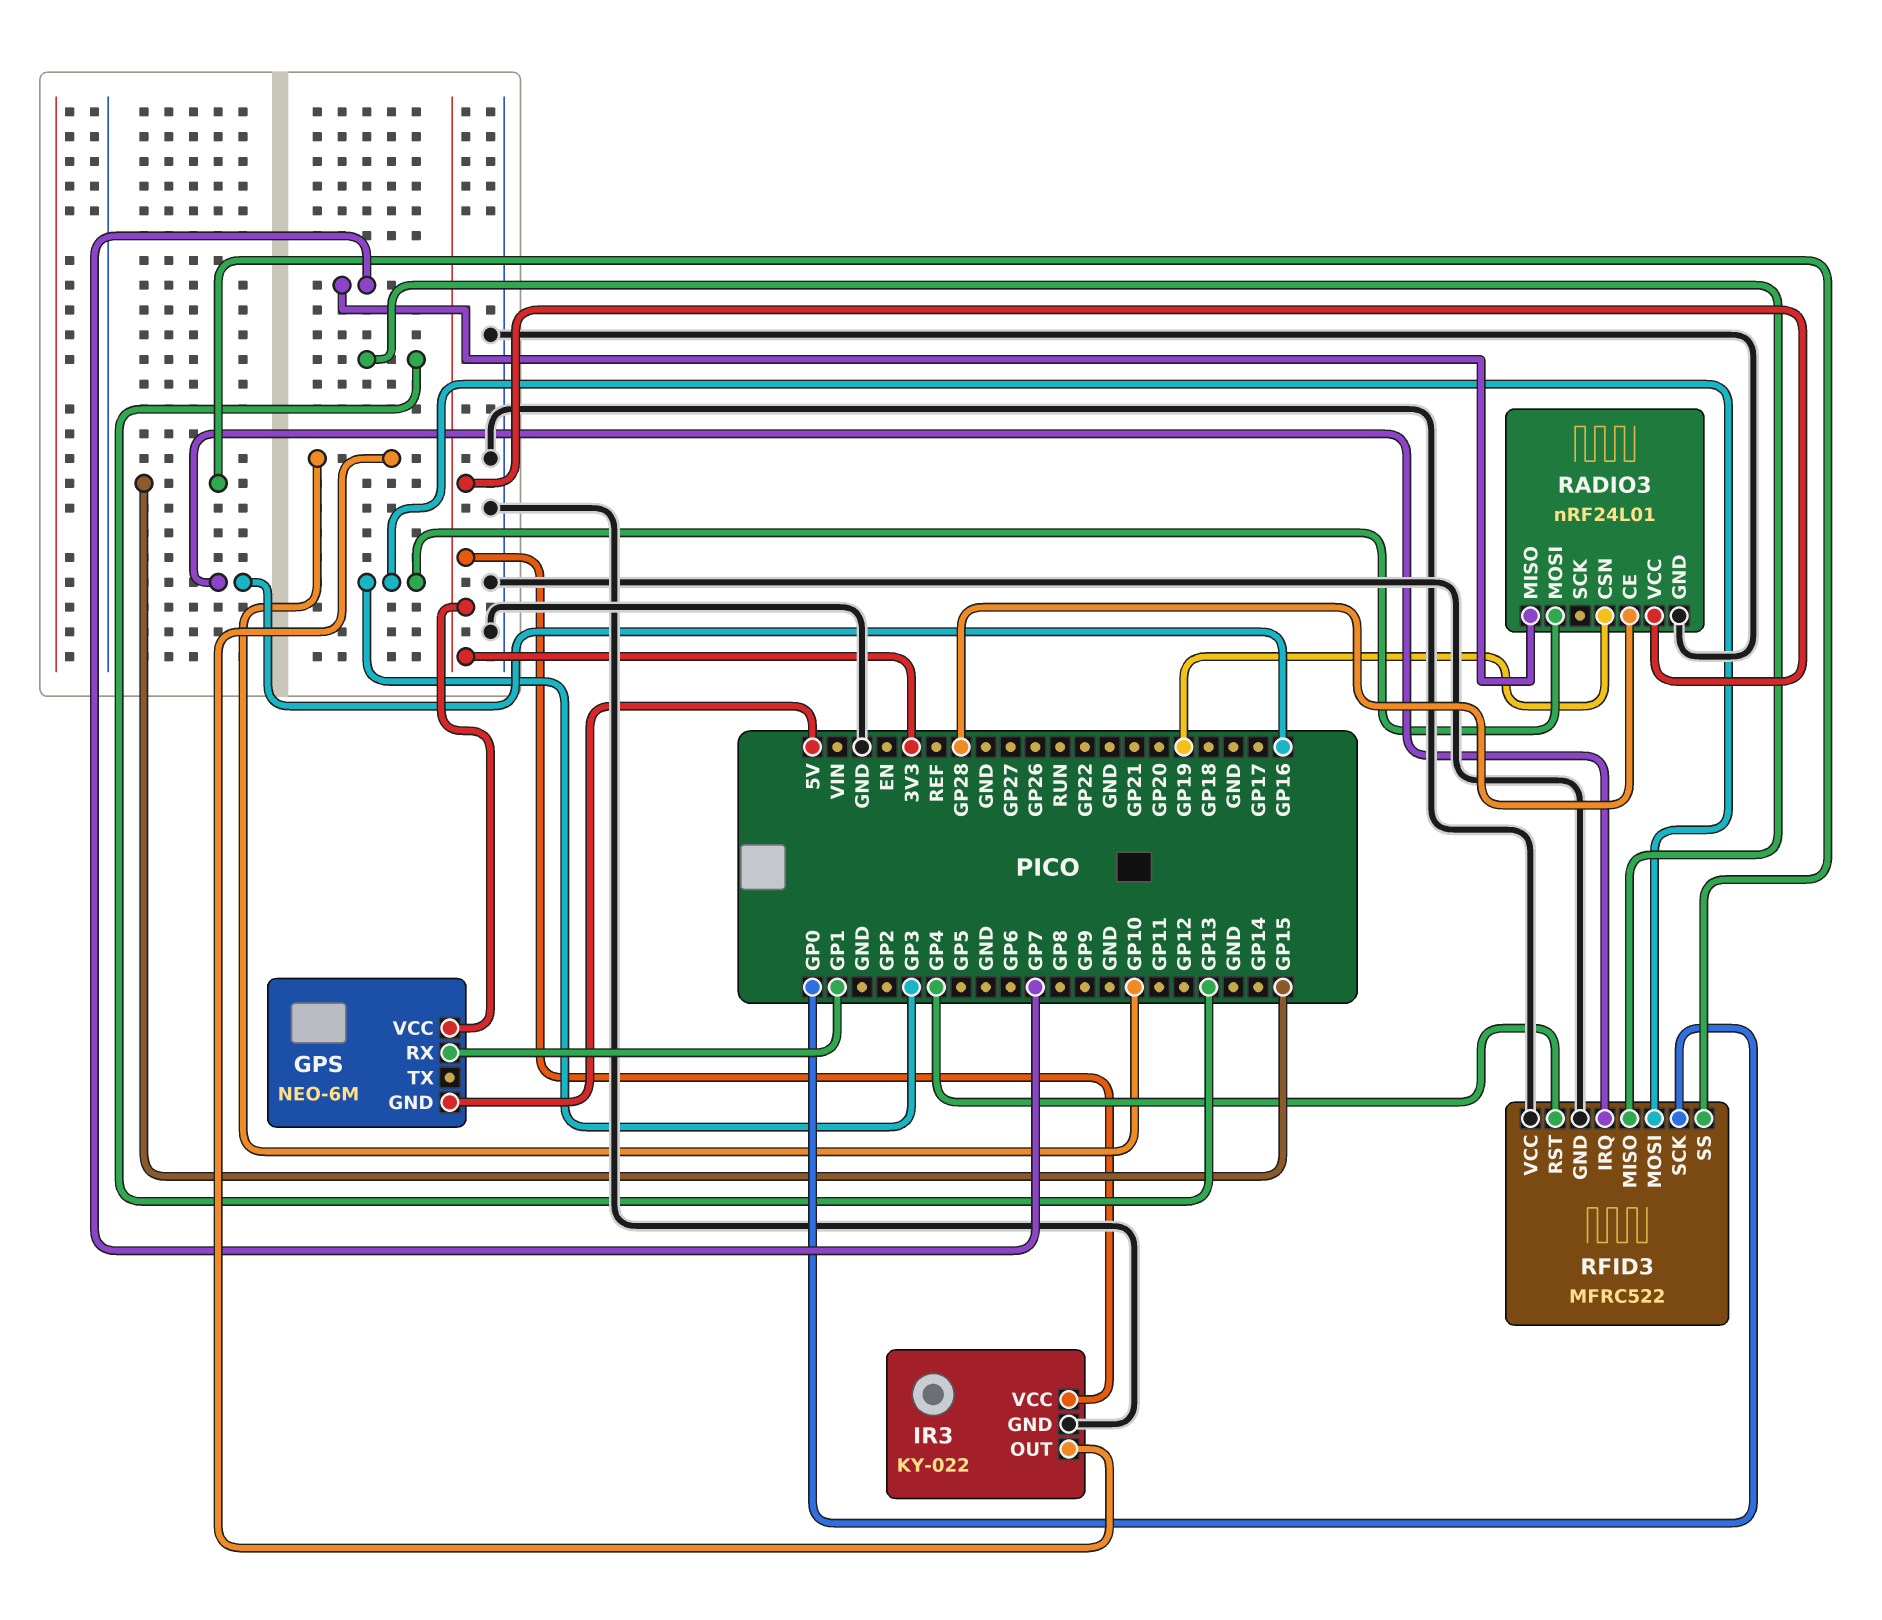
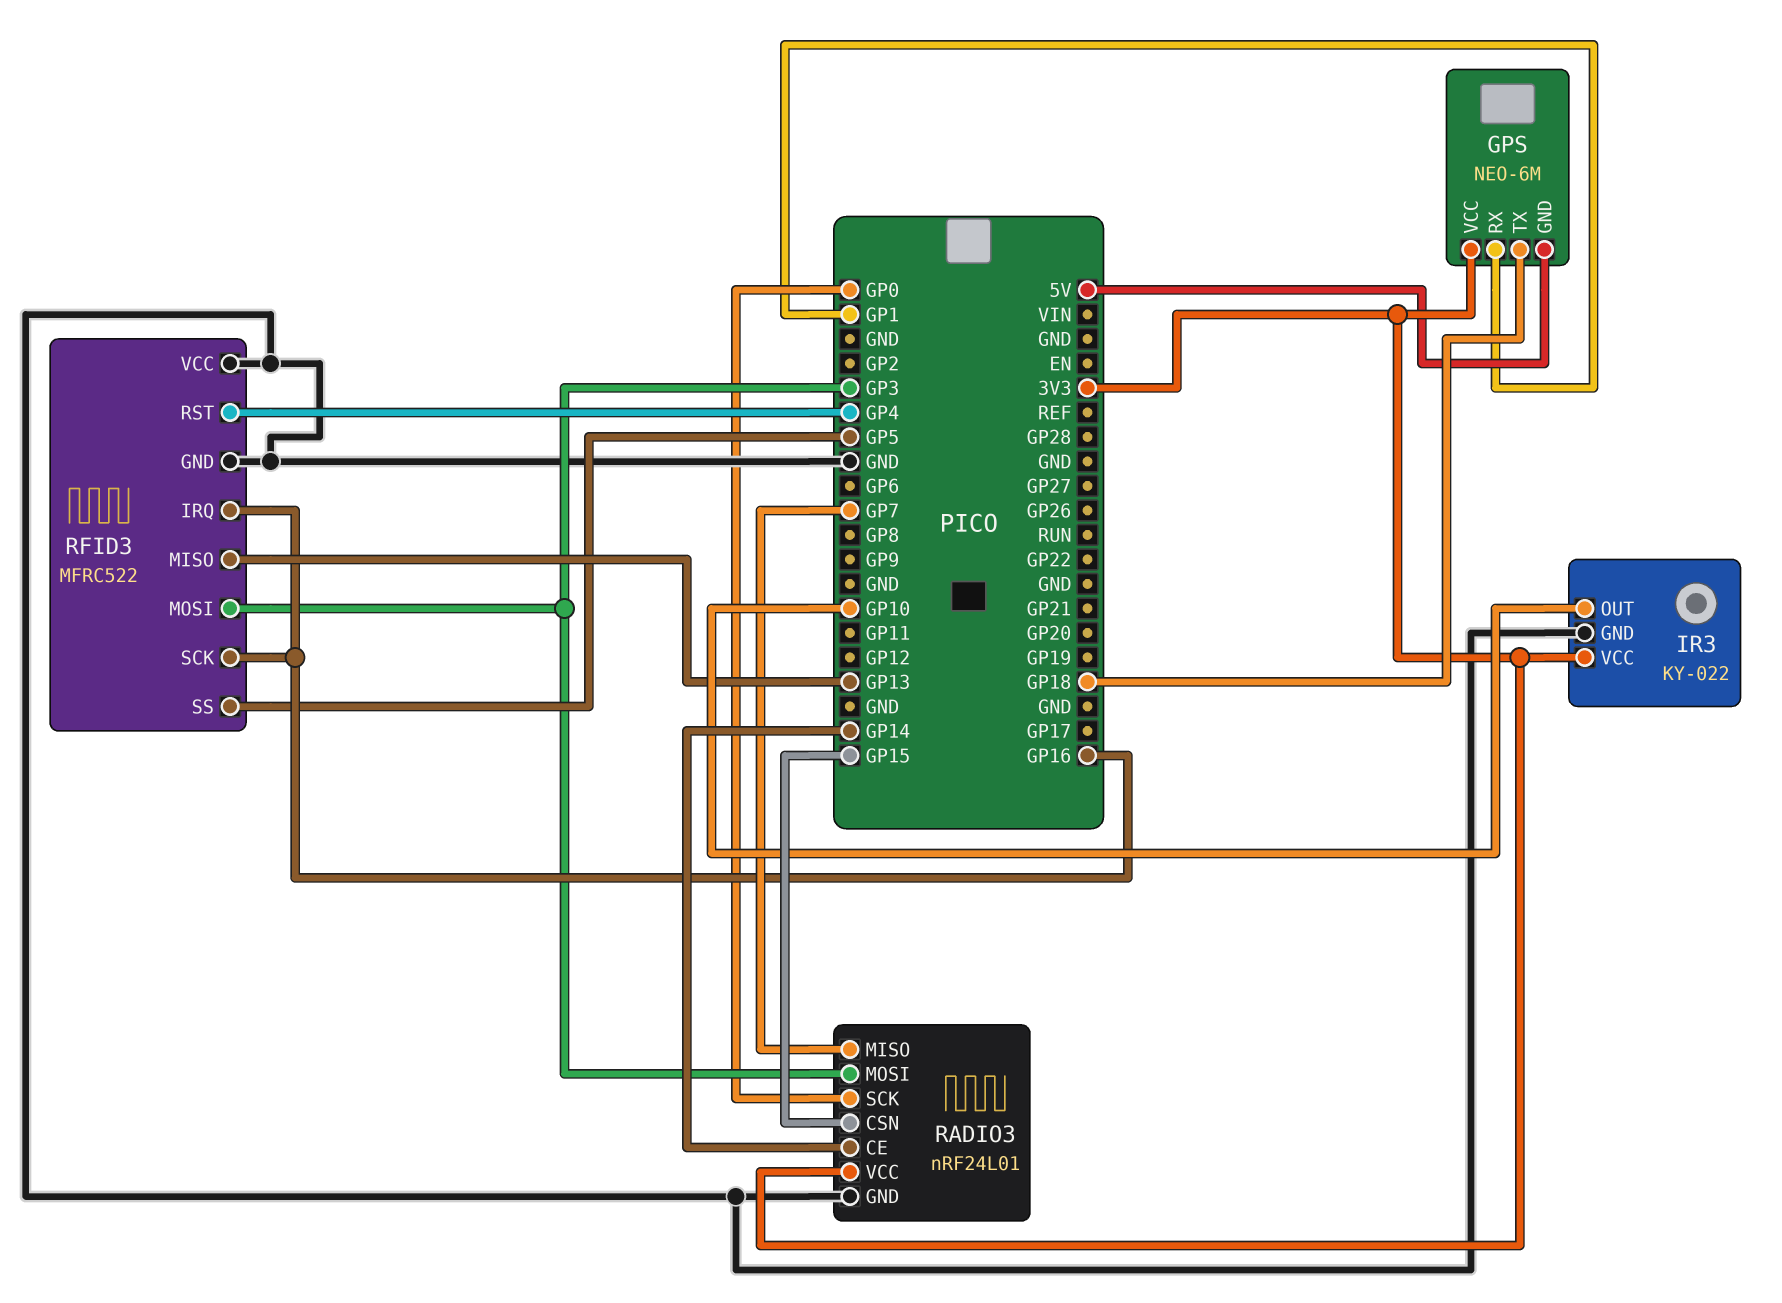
GPS pin TX: none -> GP18
RADIO3 pin CE: GP28 -> GP14
RADIO3 pin CSN: GP19 -> GP15
RADIO3 pin SCK: none -> GP0
RFID3 pin SCK: GP0 -> GP16
RFID3 pin SS: GP15 -> GP5

